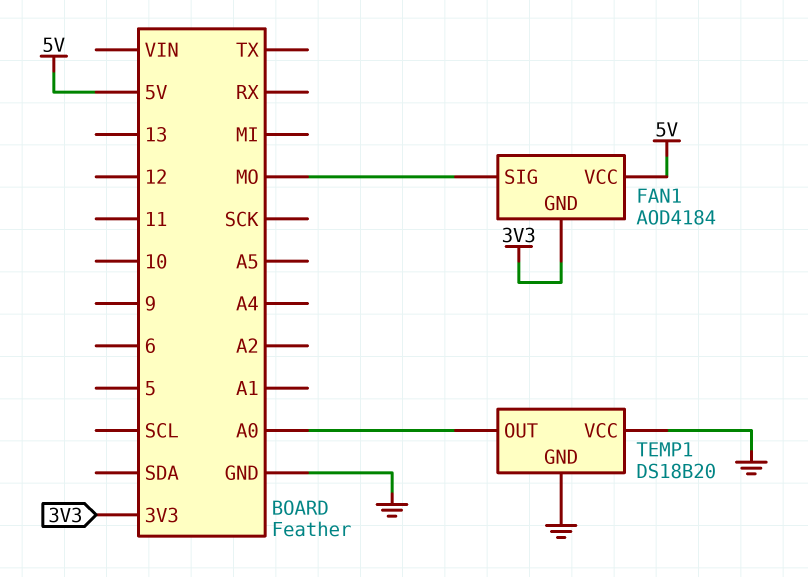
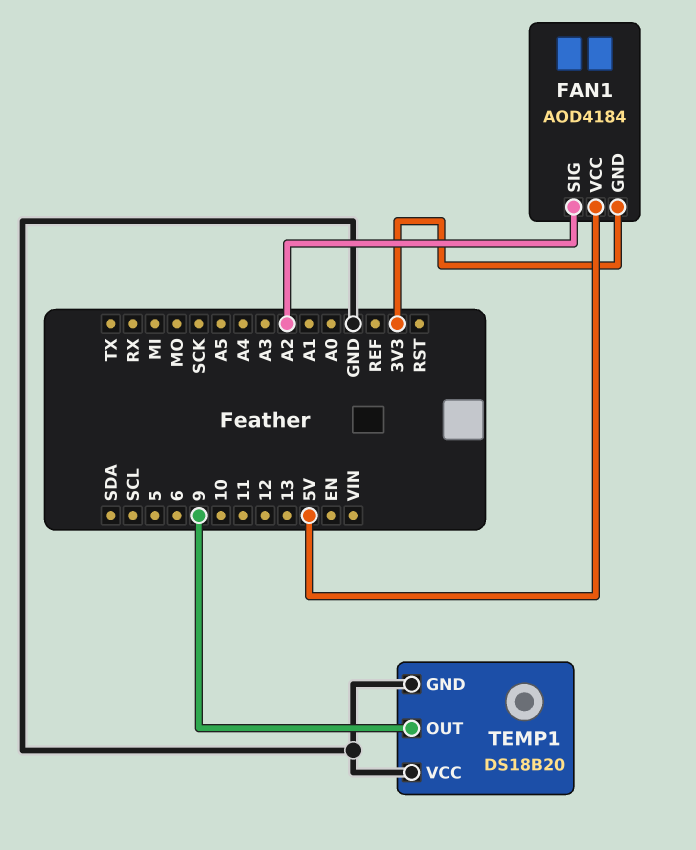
FAN1 pin SIG: MO -> A2
TEMP1 pin OUT: A0 -> 9

